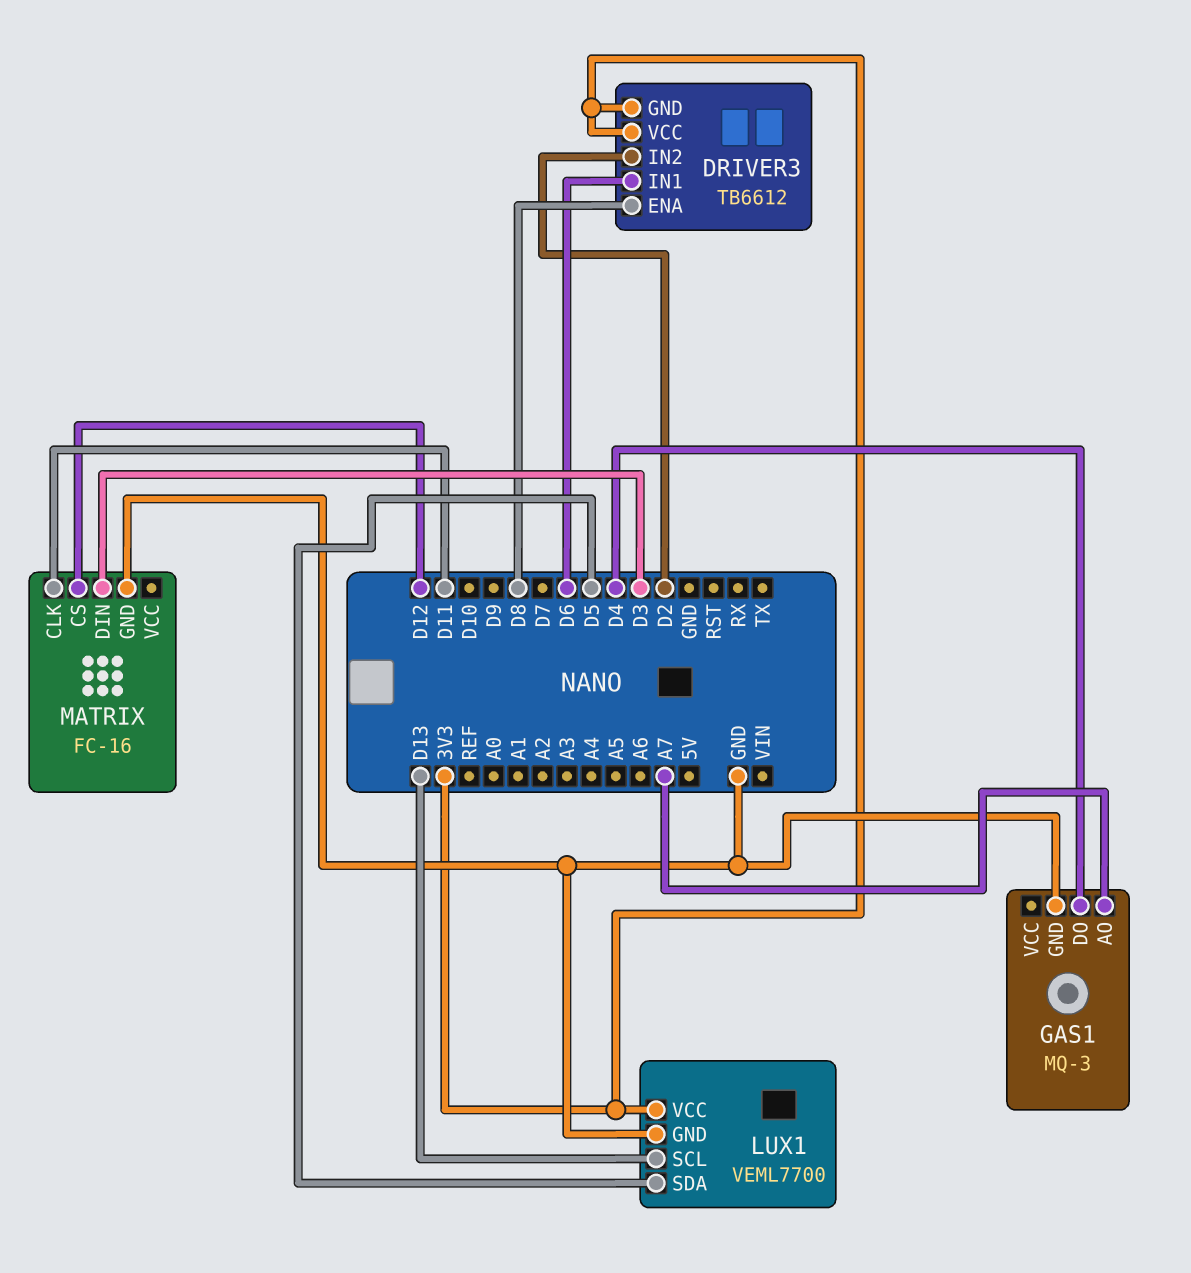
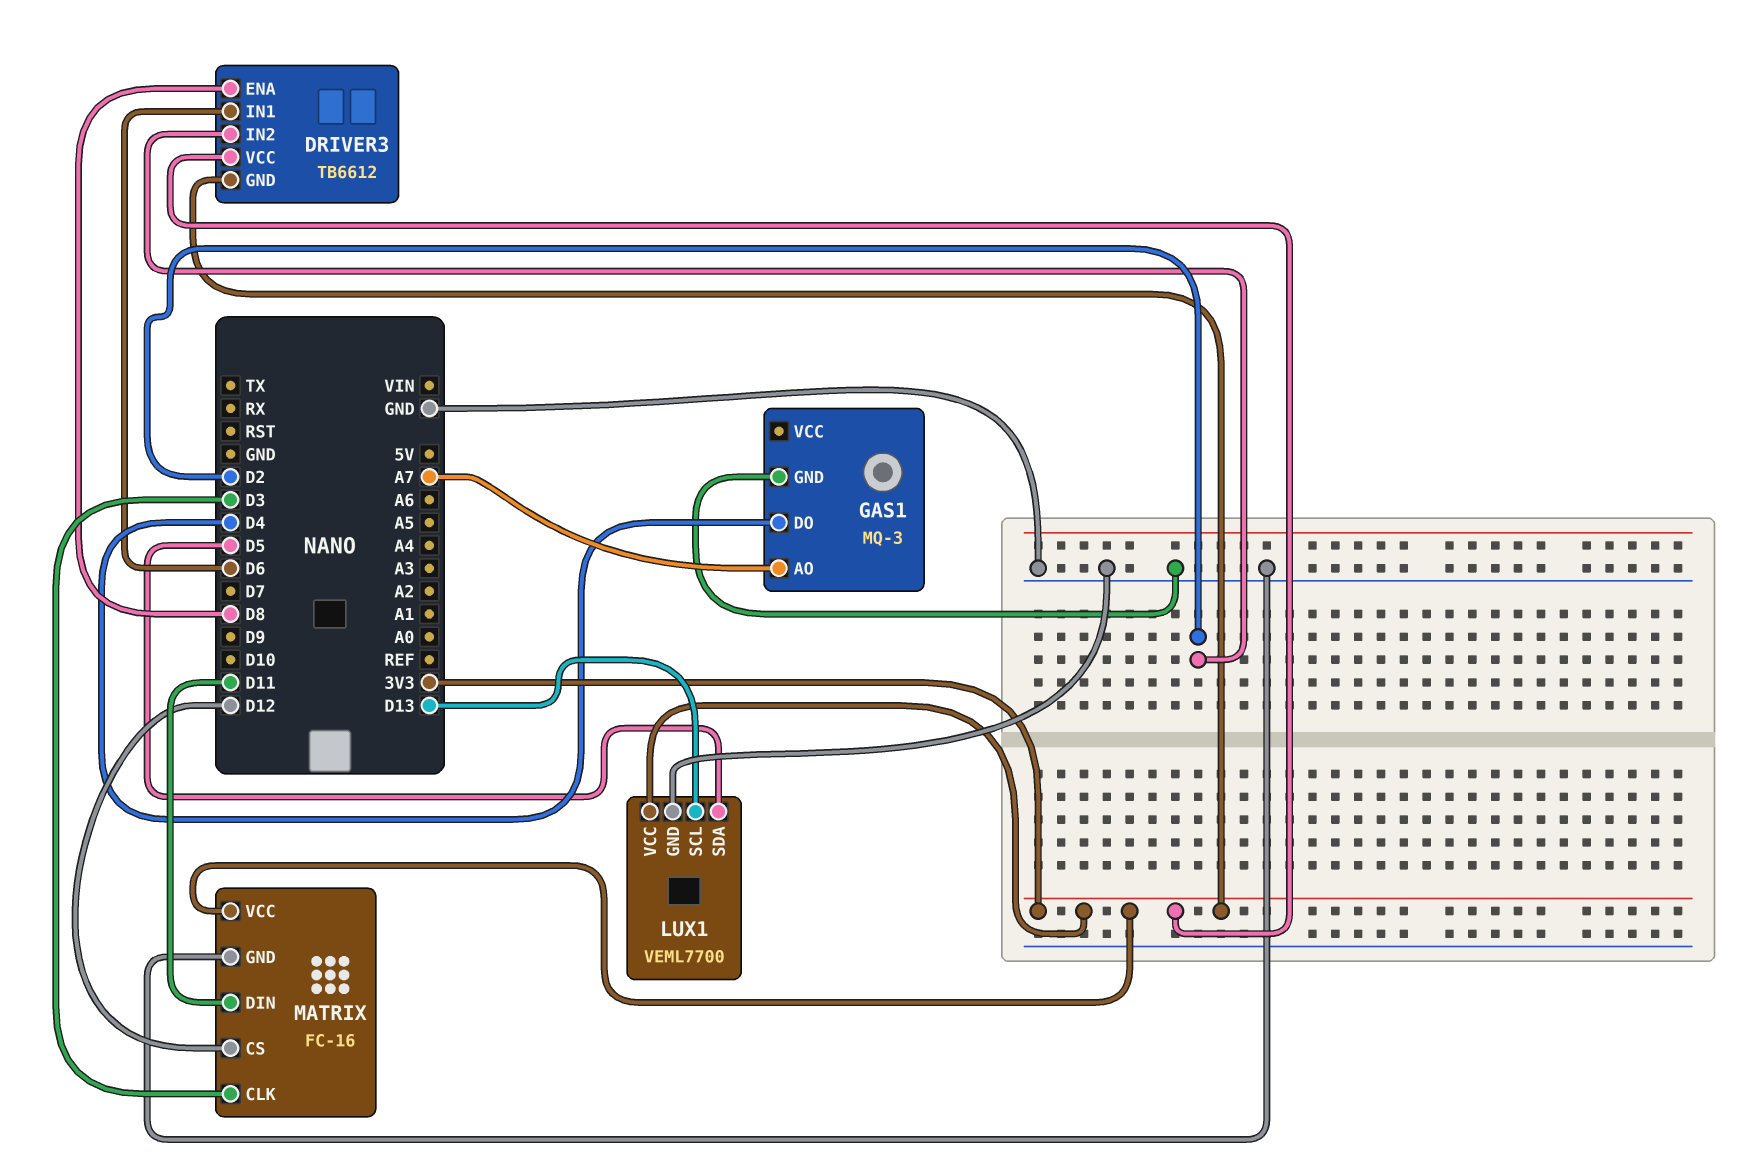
MATRIX pin CLK: D11 -> D3
MATRIX pin DIN: D3 -> D11
MATRIX pin VCC: none -> 3V3

